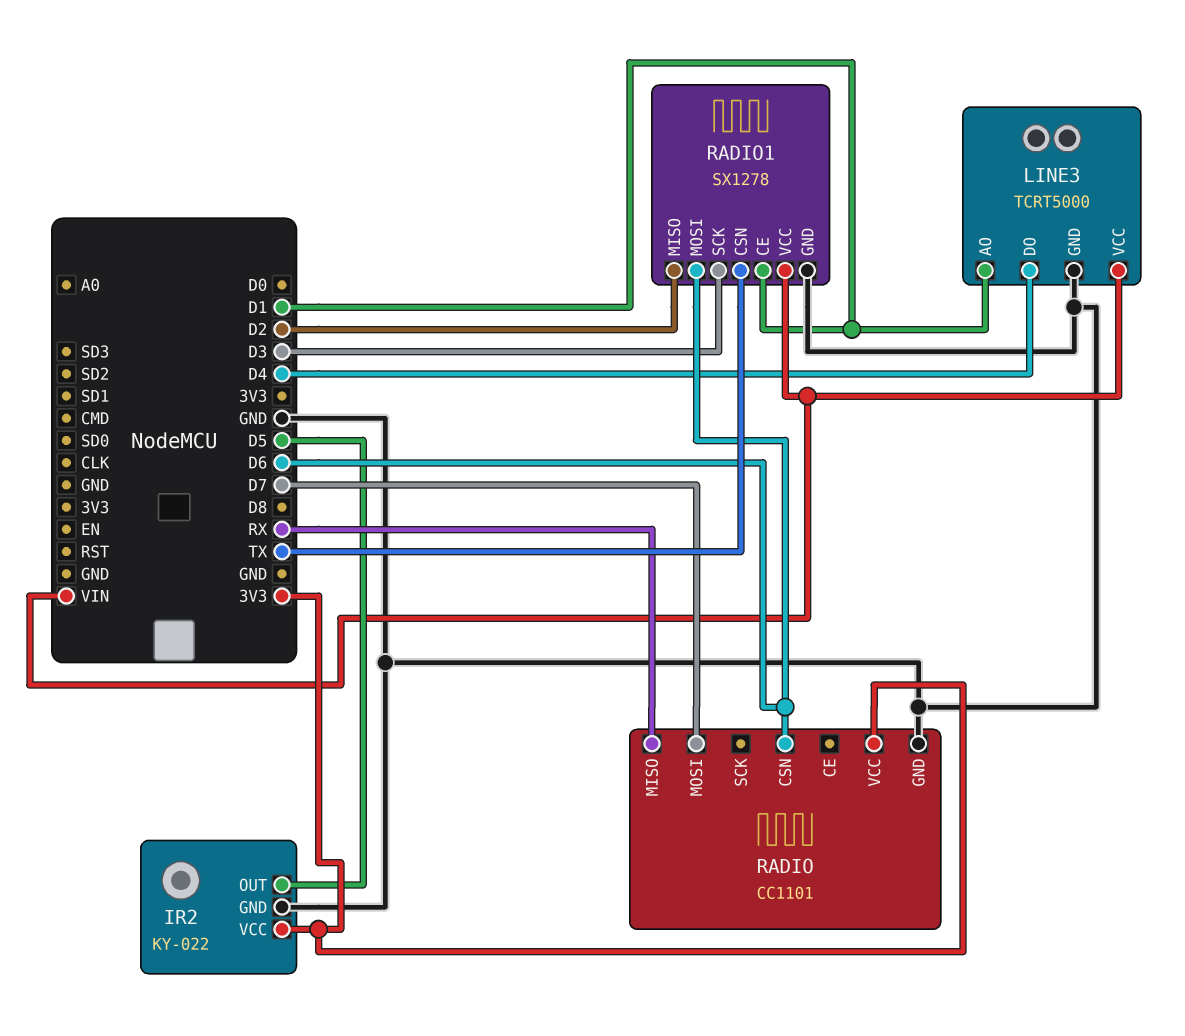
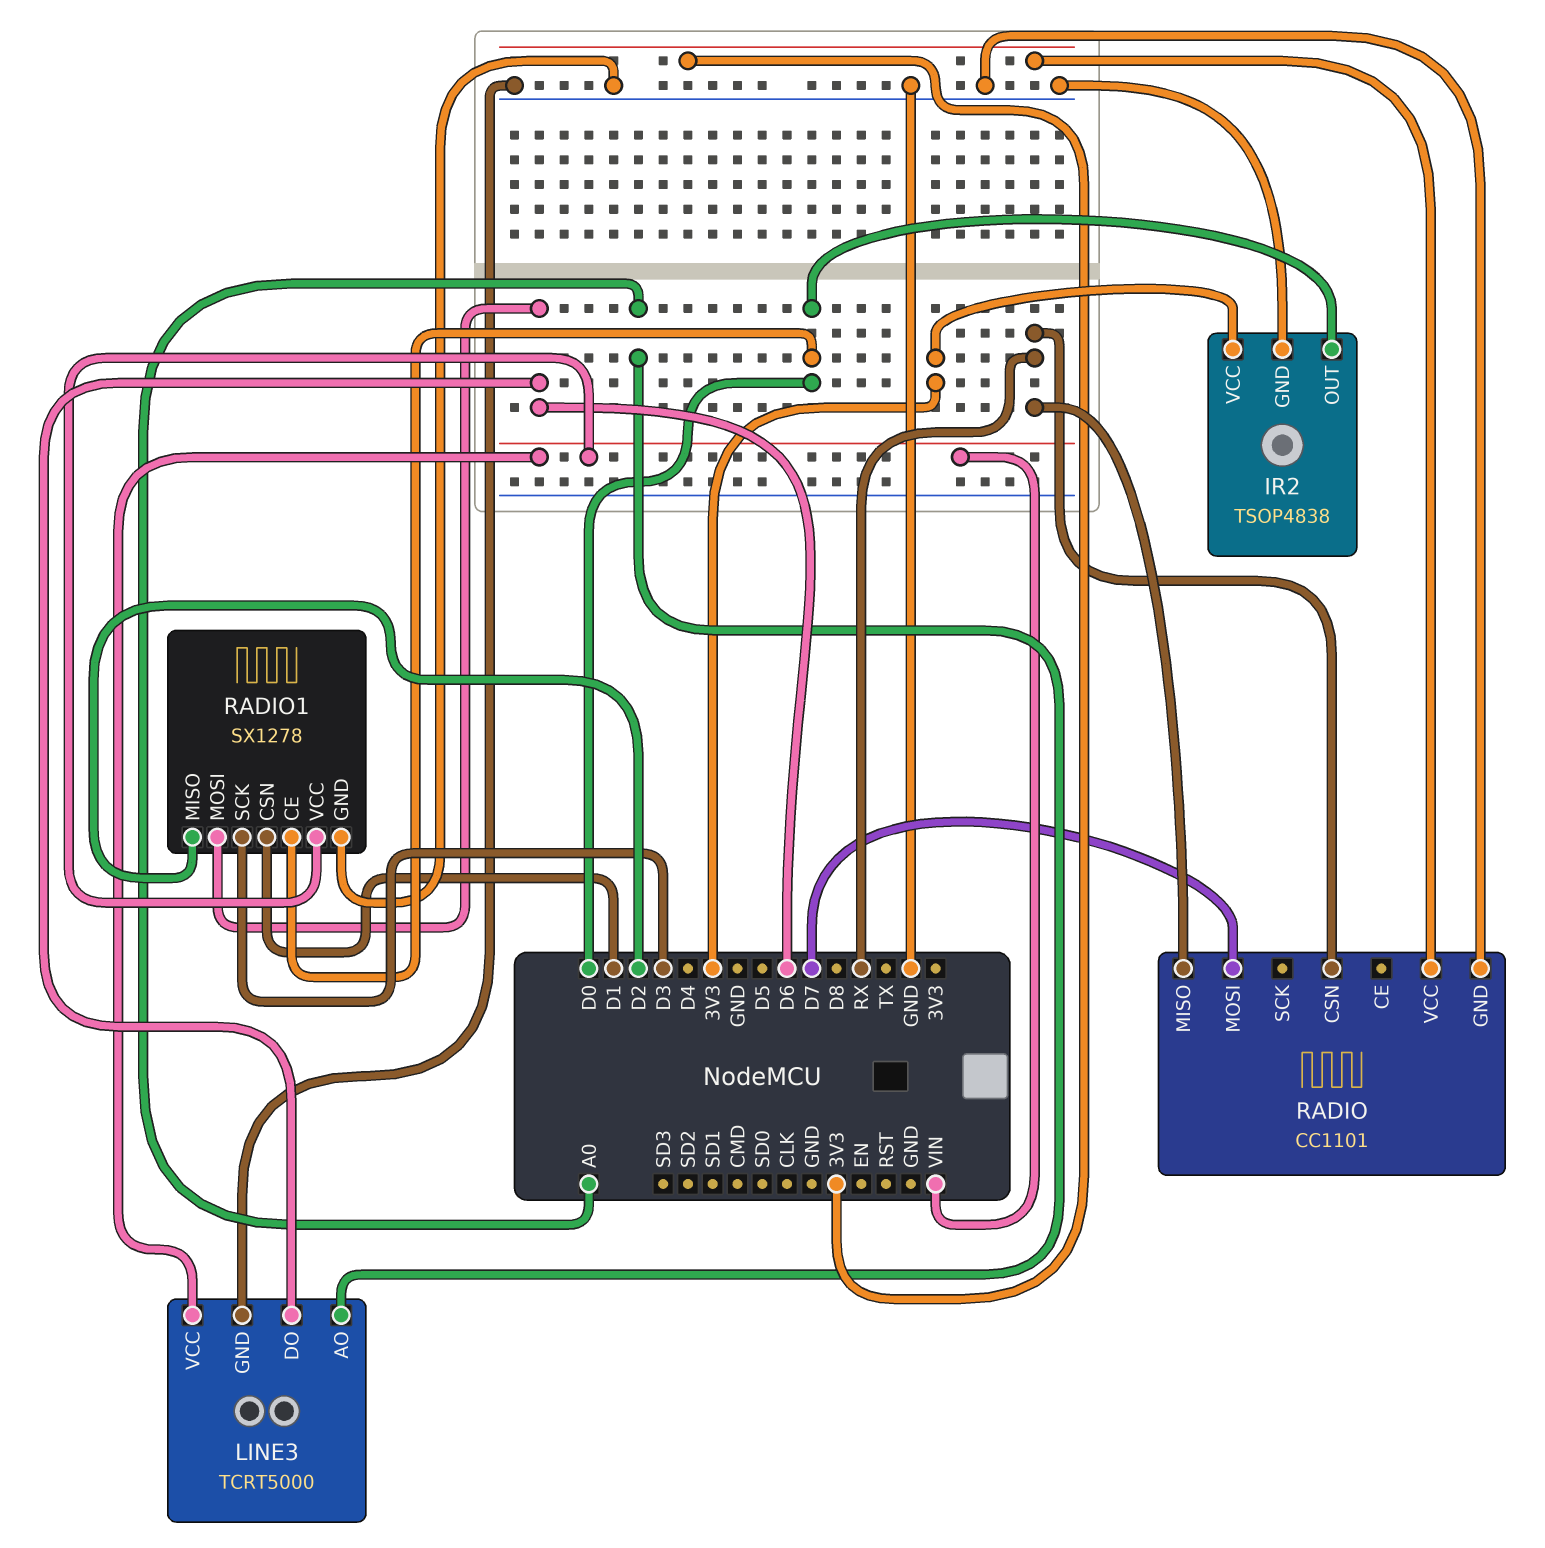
IR2: KY-022 -> TSOP4838
IR2 pin OUT: D5 -> D0
LINE3 pin AO: D1 -> A0
LINE3 pin DO: D4 -> D6
RADIO pin CSN: D6 -> RX
RADIO1 pin CE: D1 -> D0
RADIO1 pin CSN: TX -> D1

